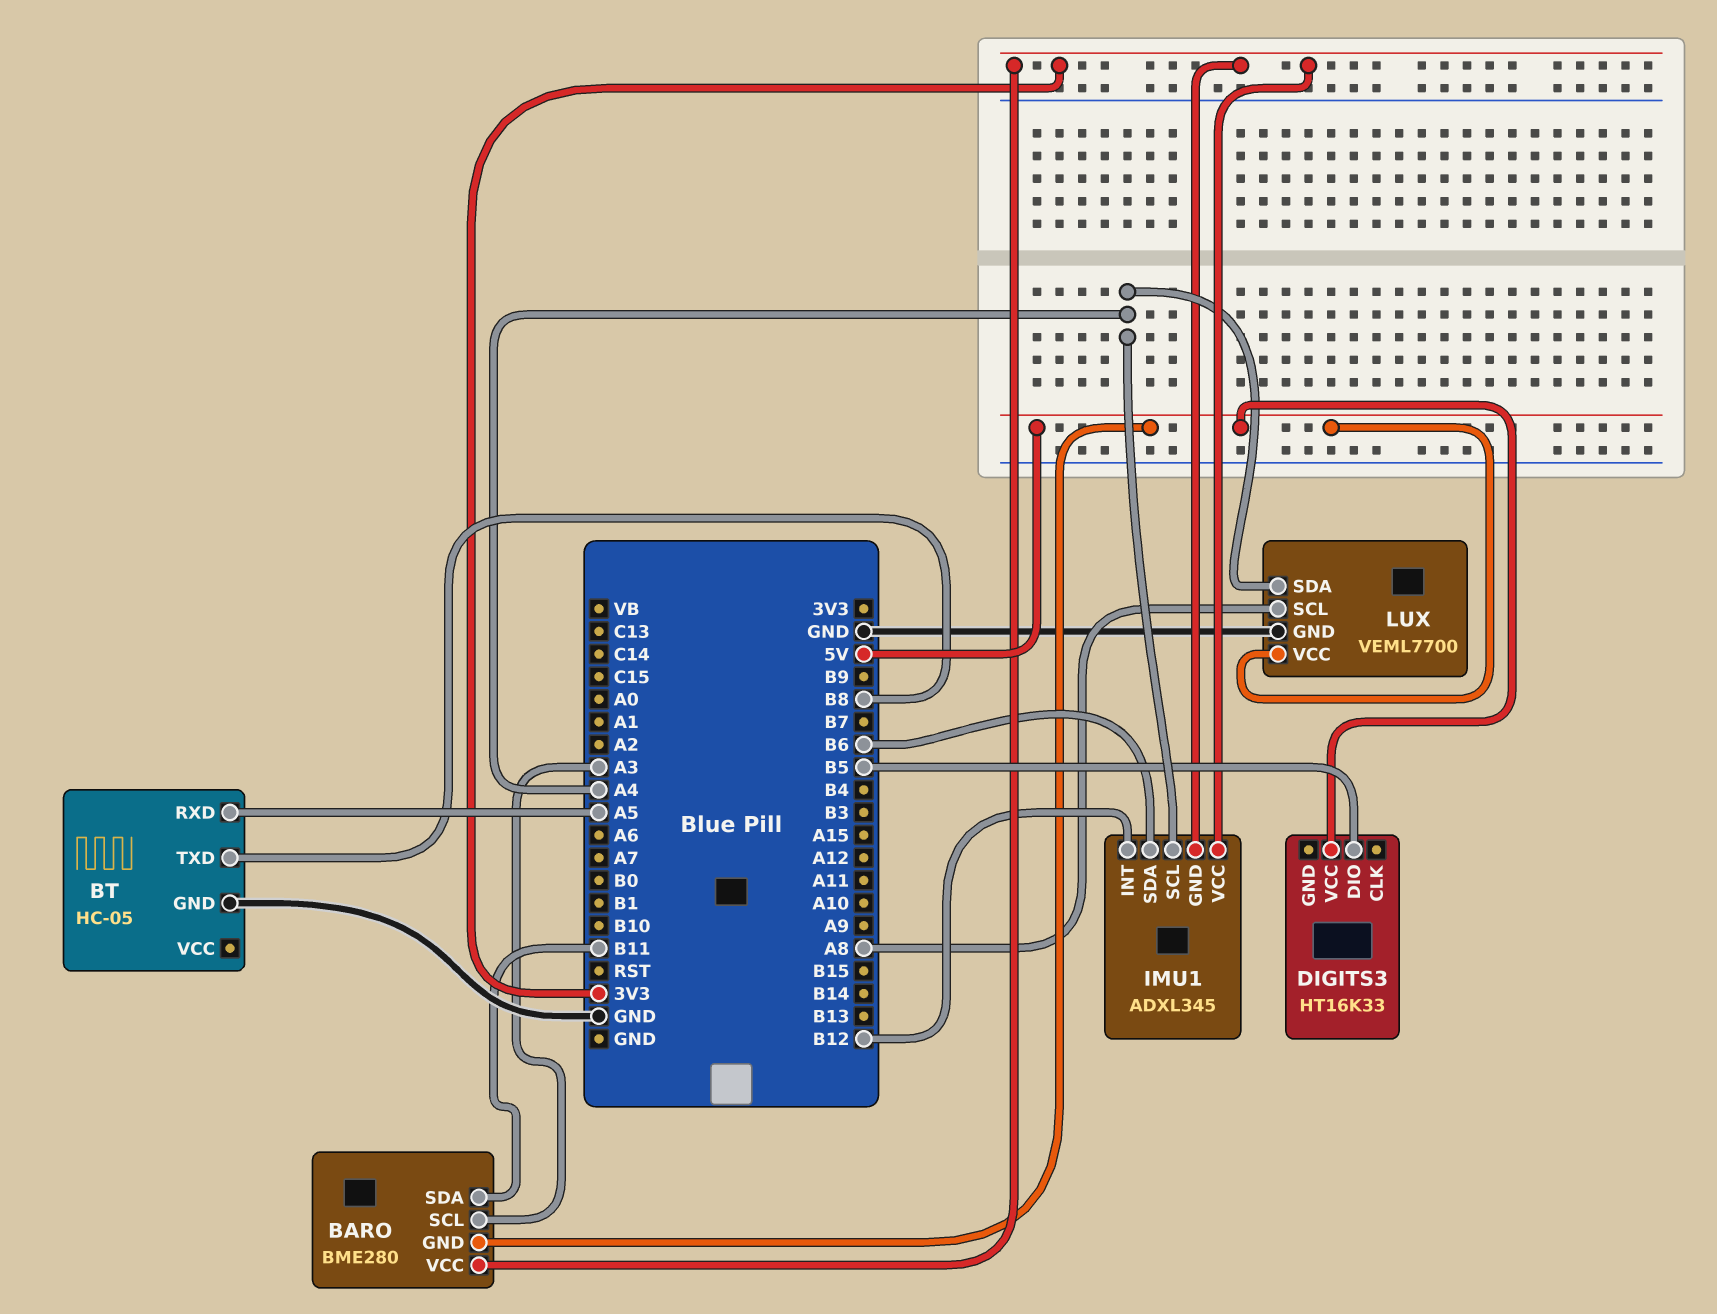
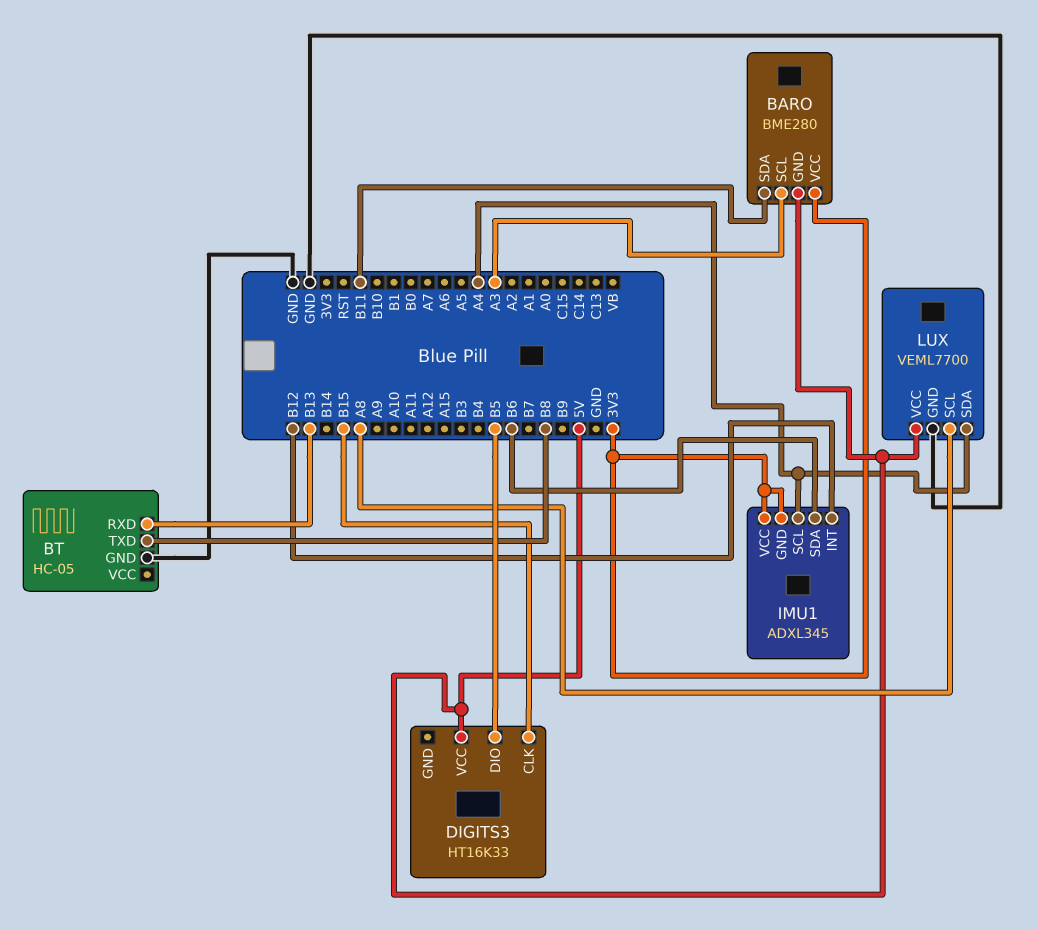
BT pin RXD: A5 -> B13
DIGITS3 pin CLK: none -> B15

